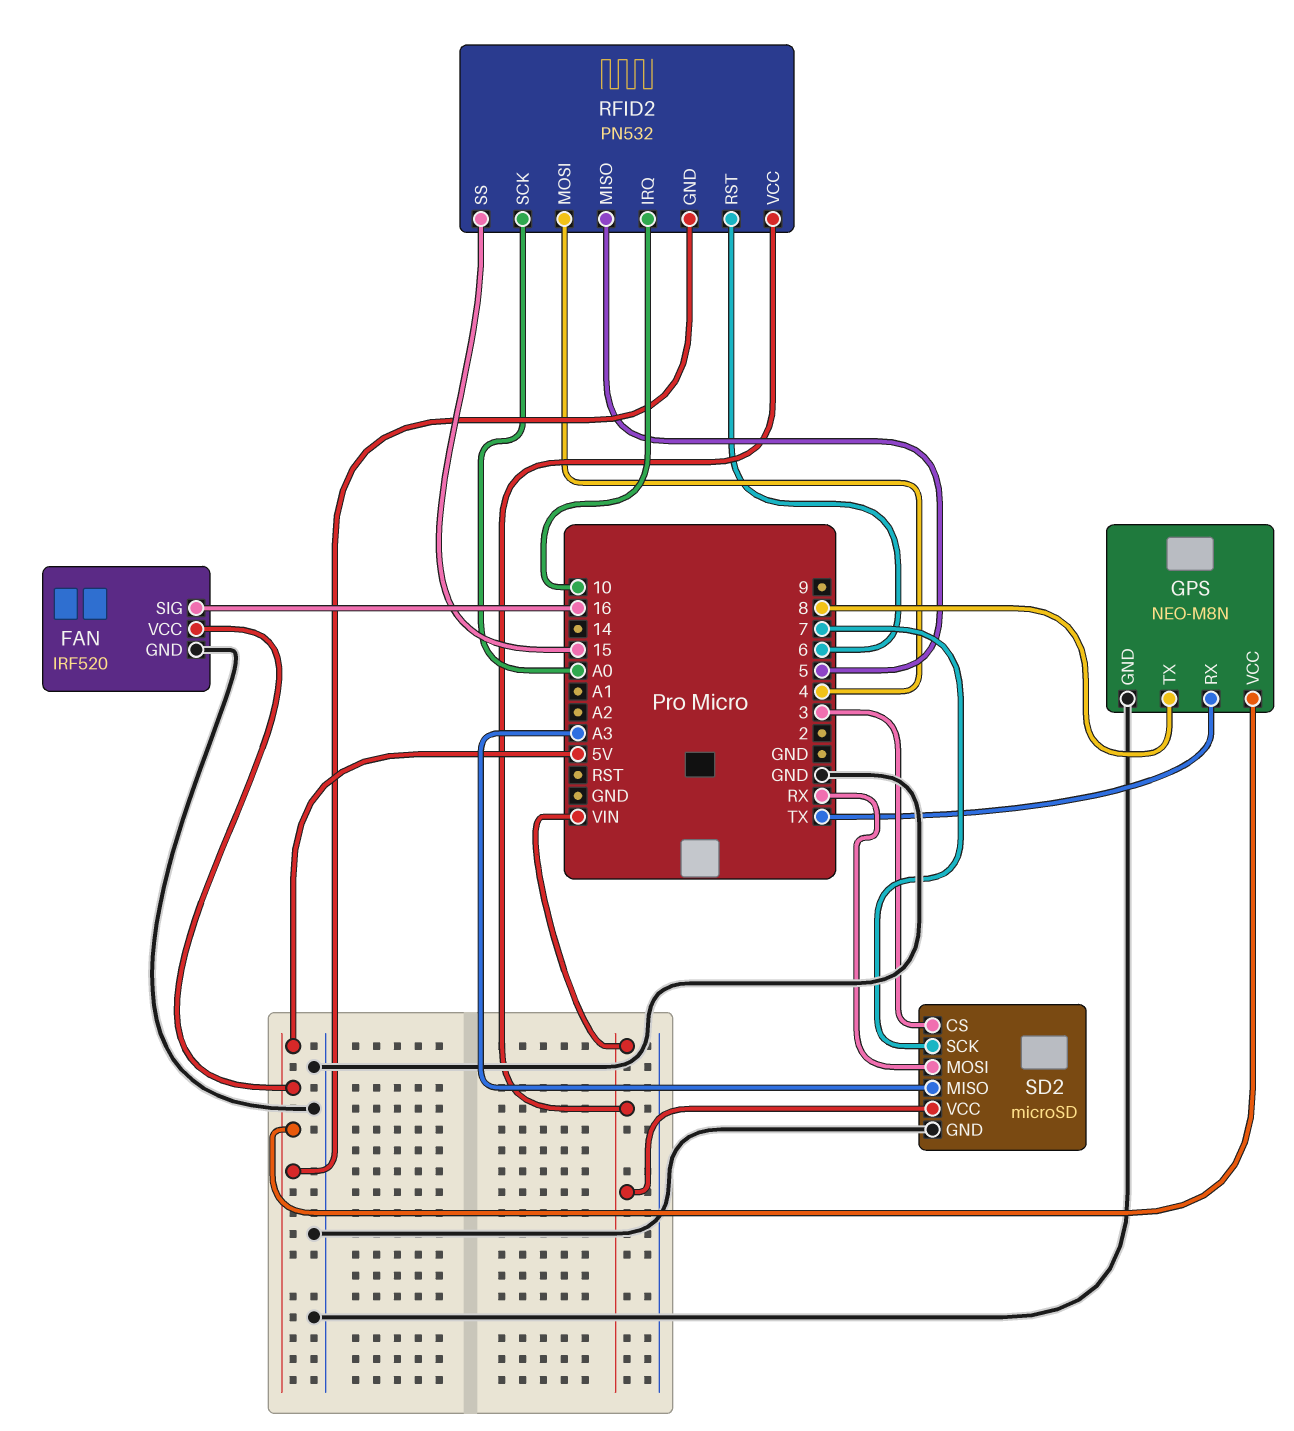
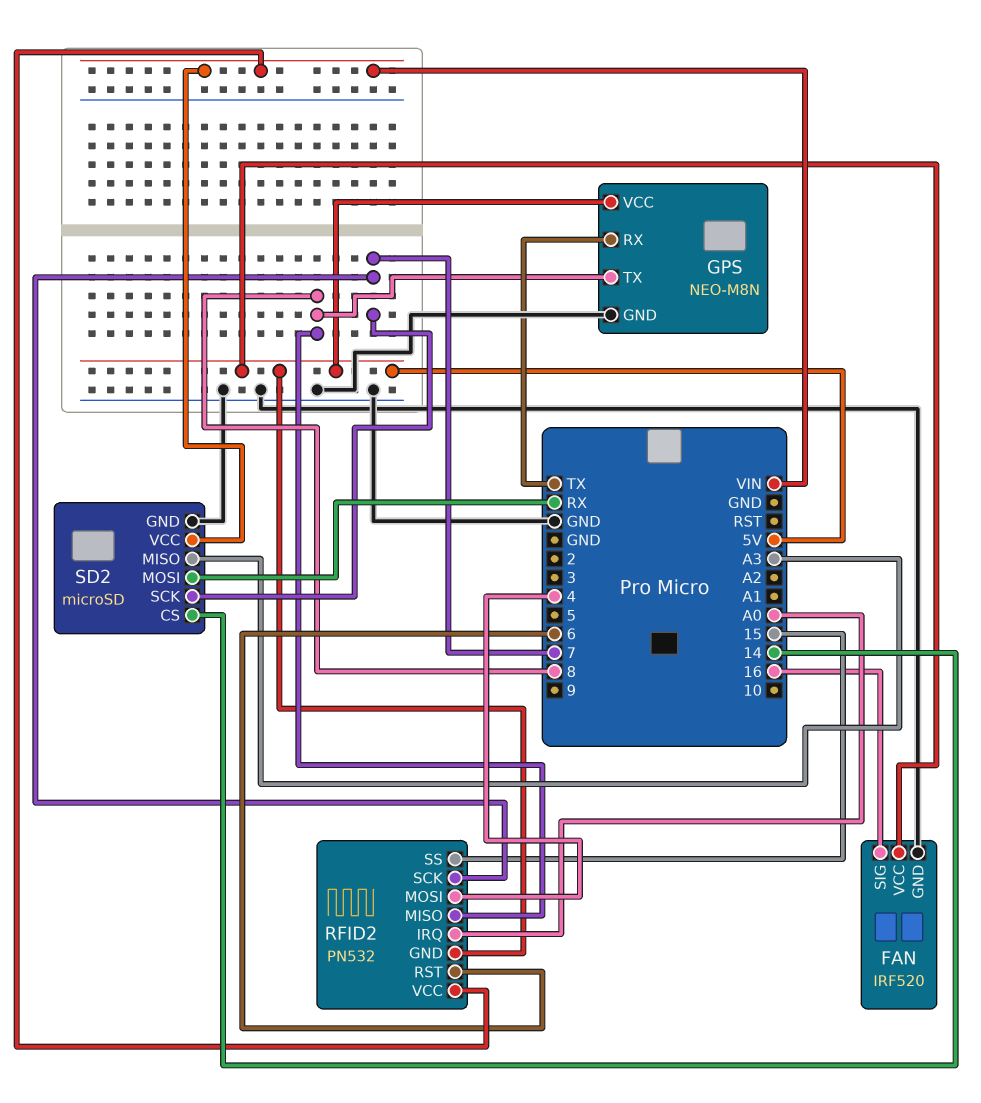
RFID2 pin IRQ: 10 -> A0
RFID2 pin MISO: 5 -> 8
RFID2 pin SCK: A0 -> 7
SD2 pin CS: 3 -> 14

